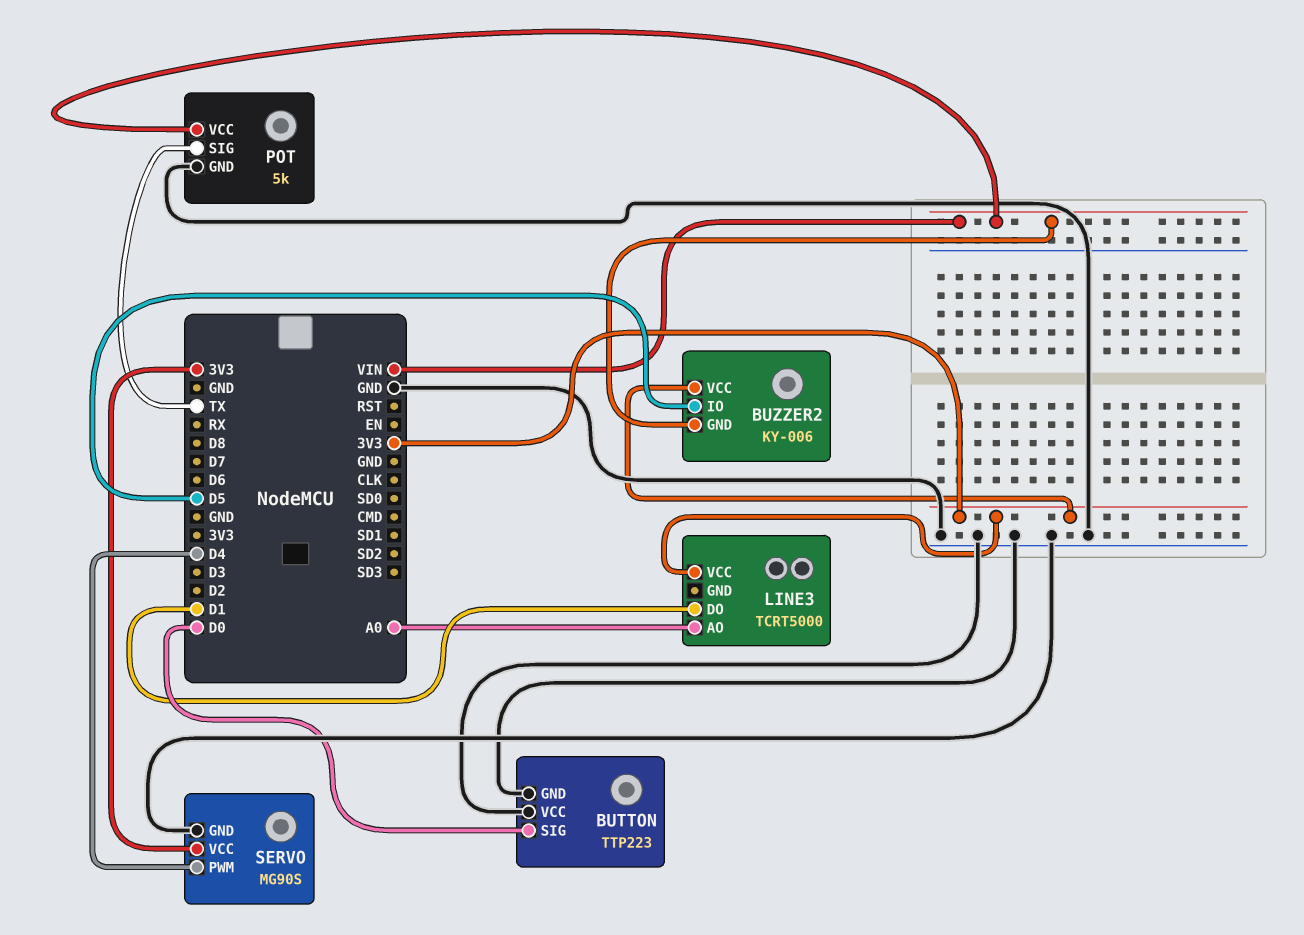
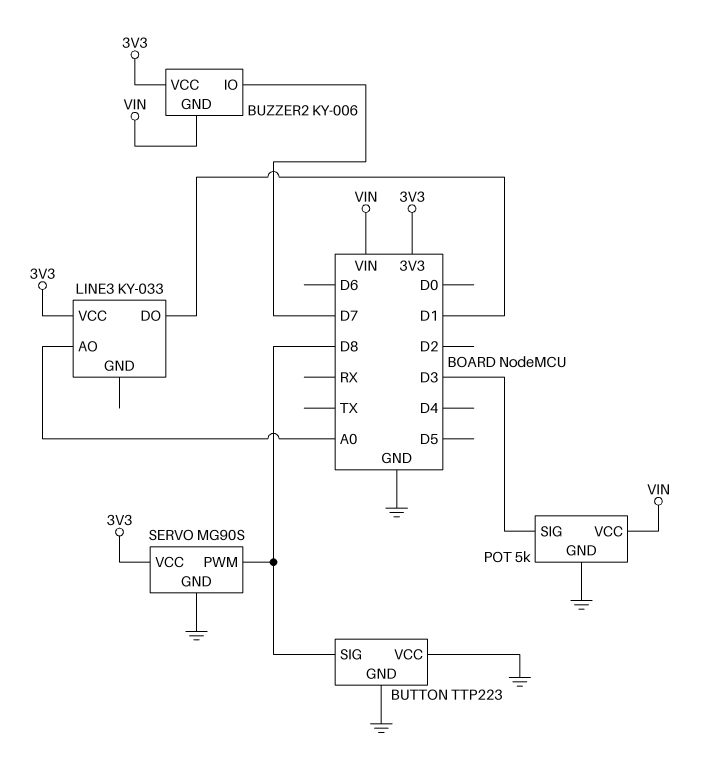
BUTTON pin SIG: D0 -> D8
BUZZER2 pin IO: D5 -> D7
LINE3: TCRT5000 -> KY-033
POT pin SIG: TX -> D3
SERVO pin PWM: D4 -> D8

